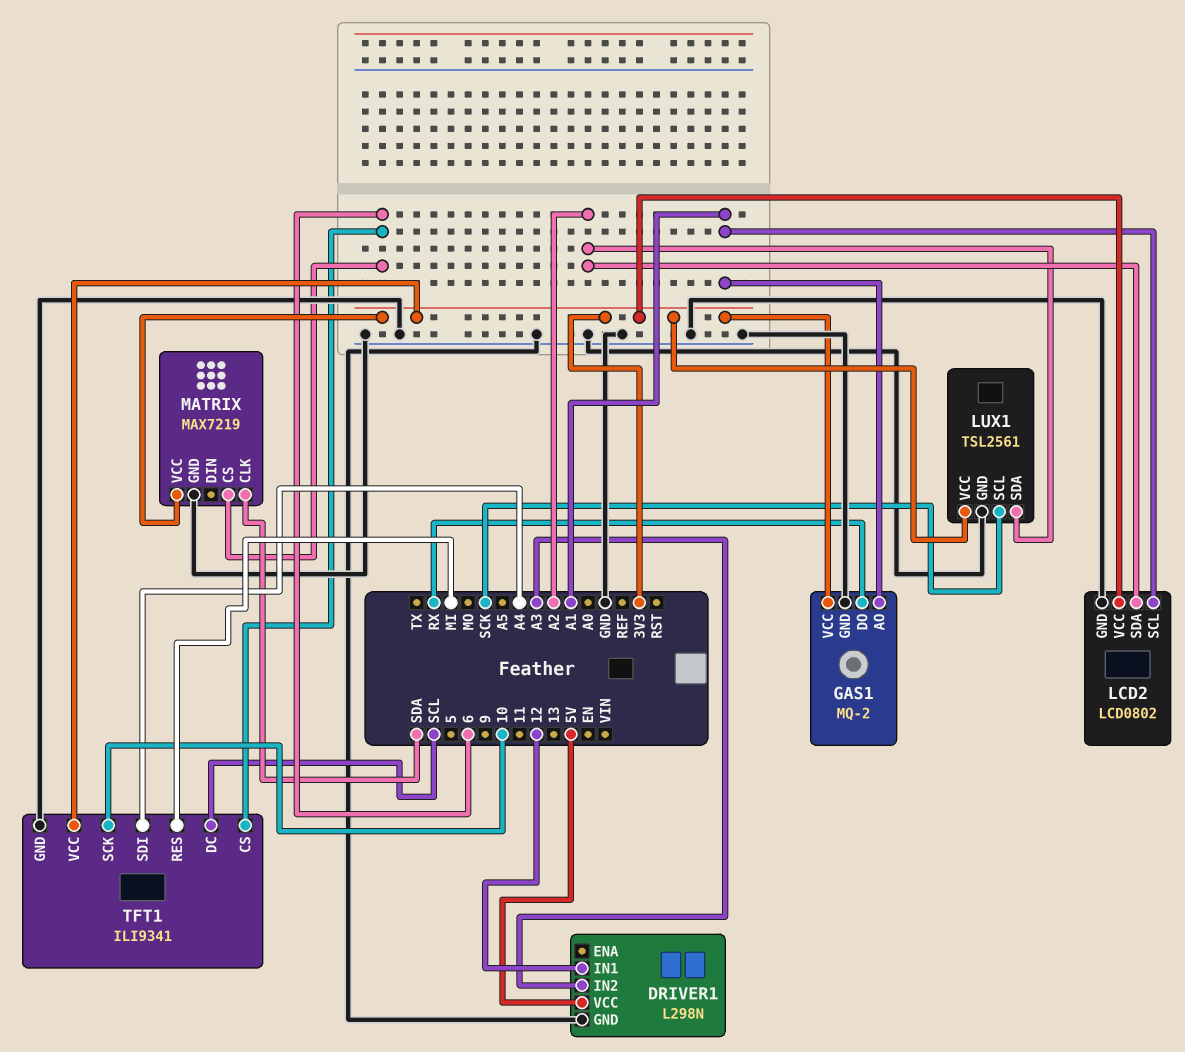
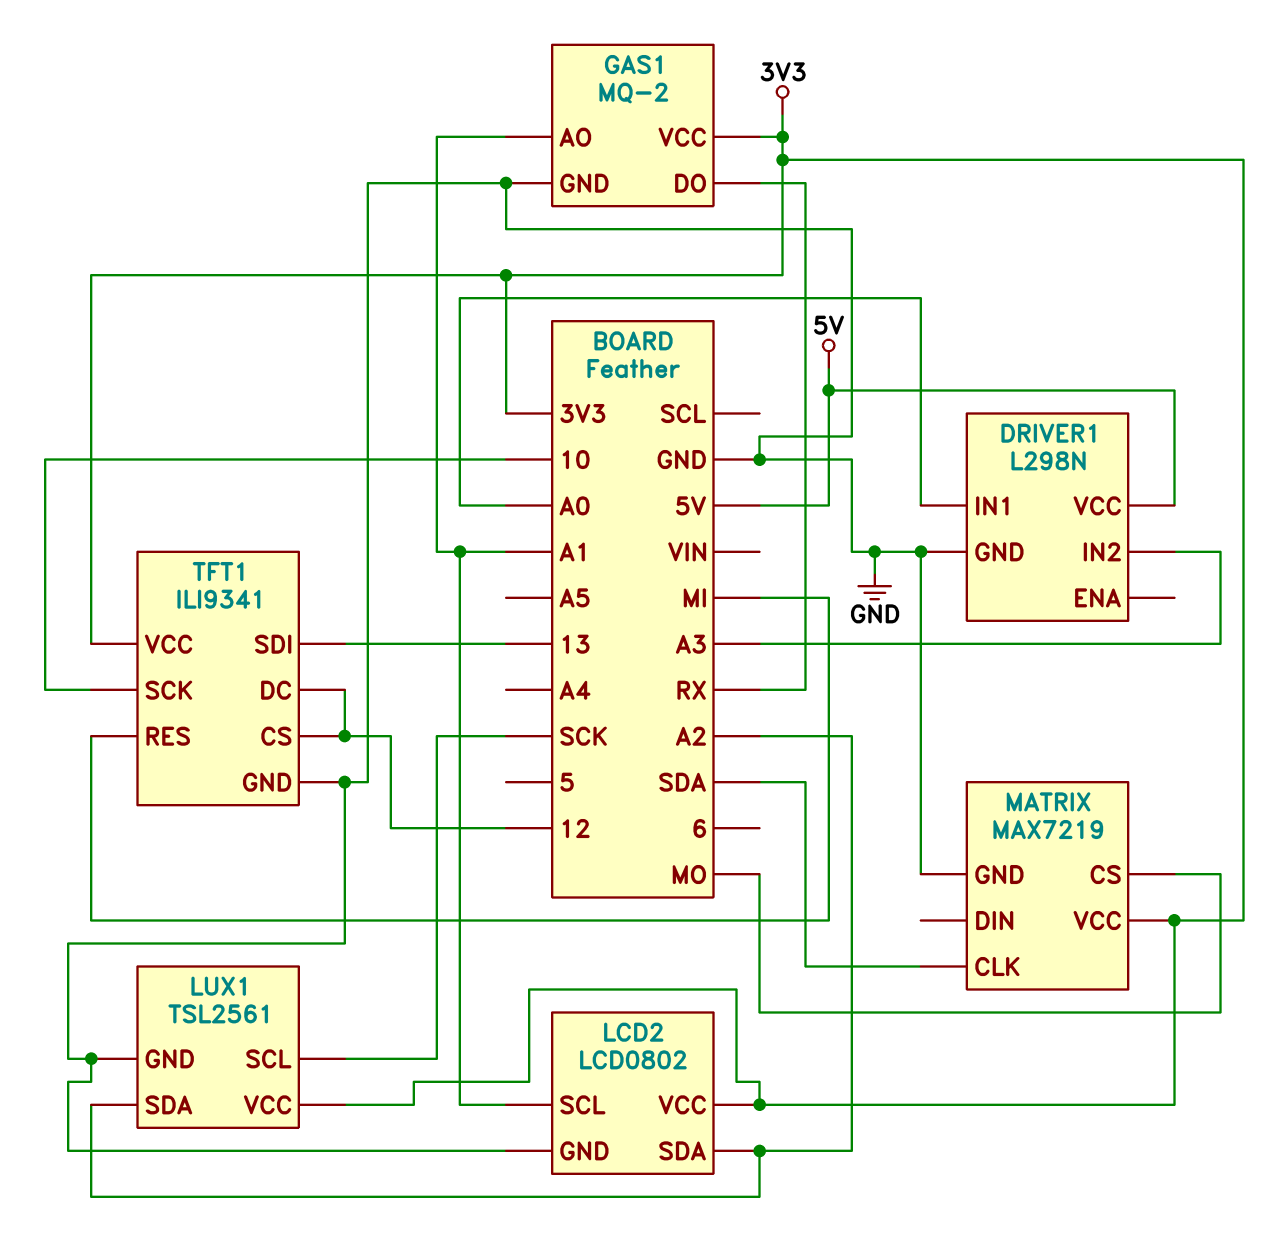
DRIVER1 pin IN1: 12 -> A0
MATRIX pin CS: 6 -> MO
TFT1 pin CS: 6 -> 12
TFT1 pin DC: SCL -> 12
TFT1 pin SDI: A4 -> 13

